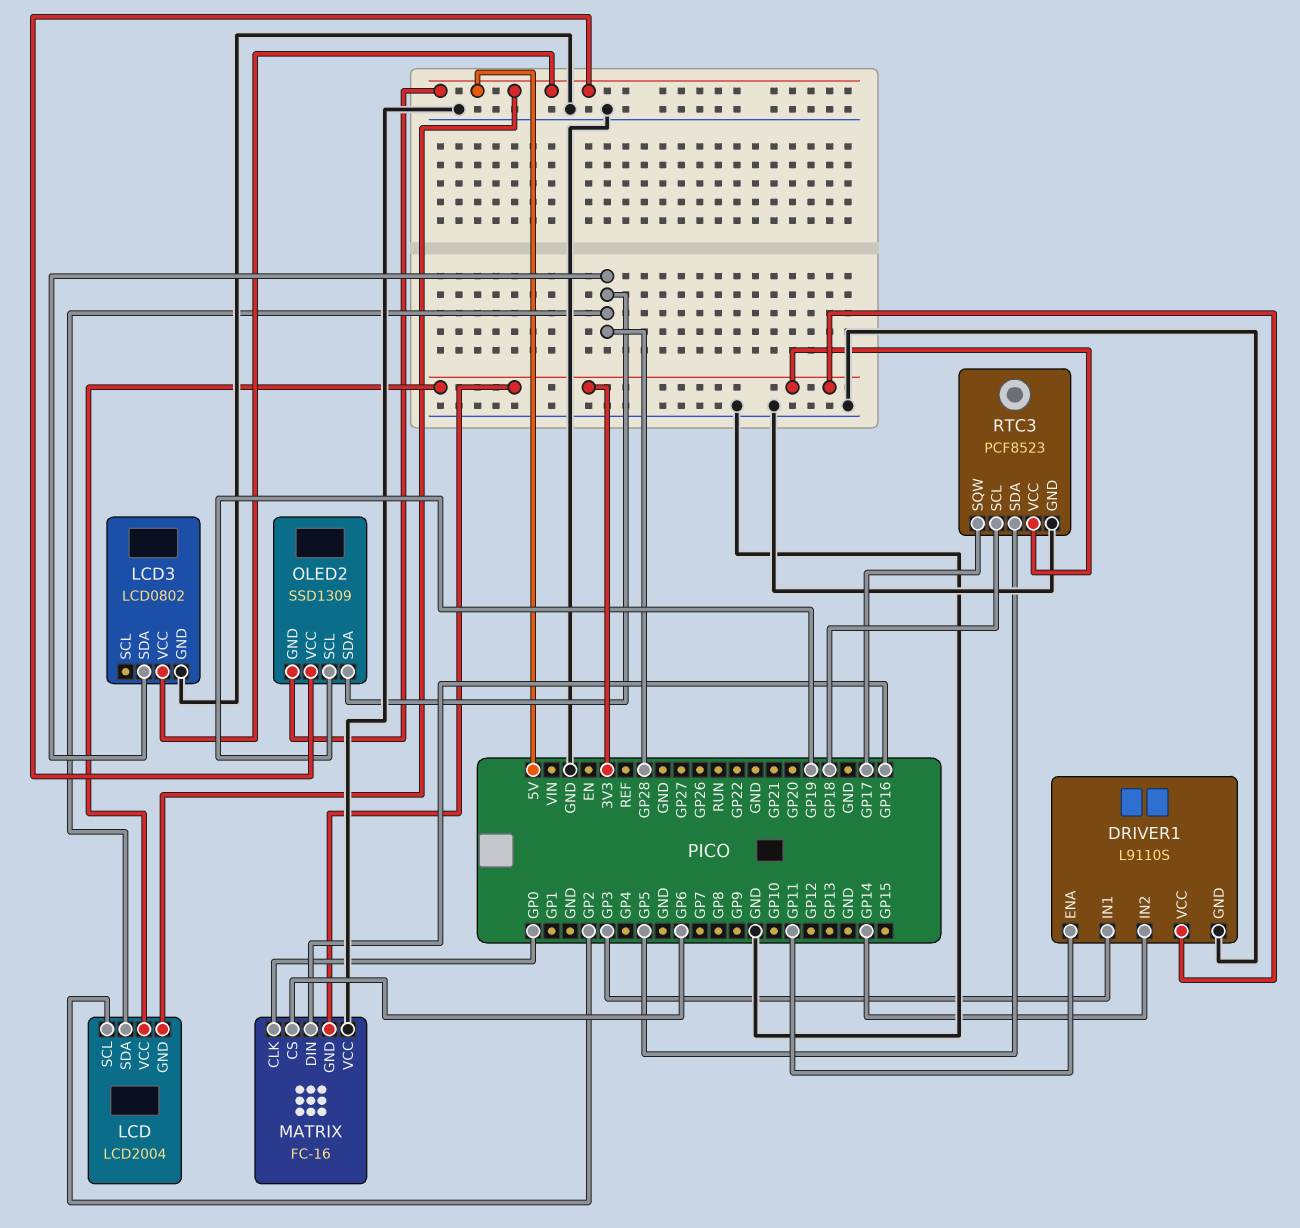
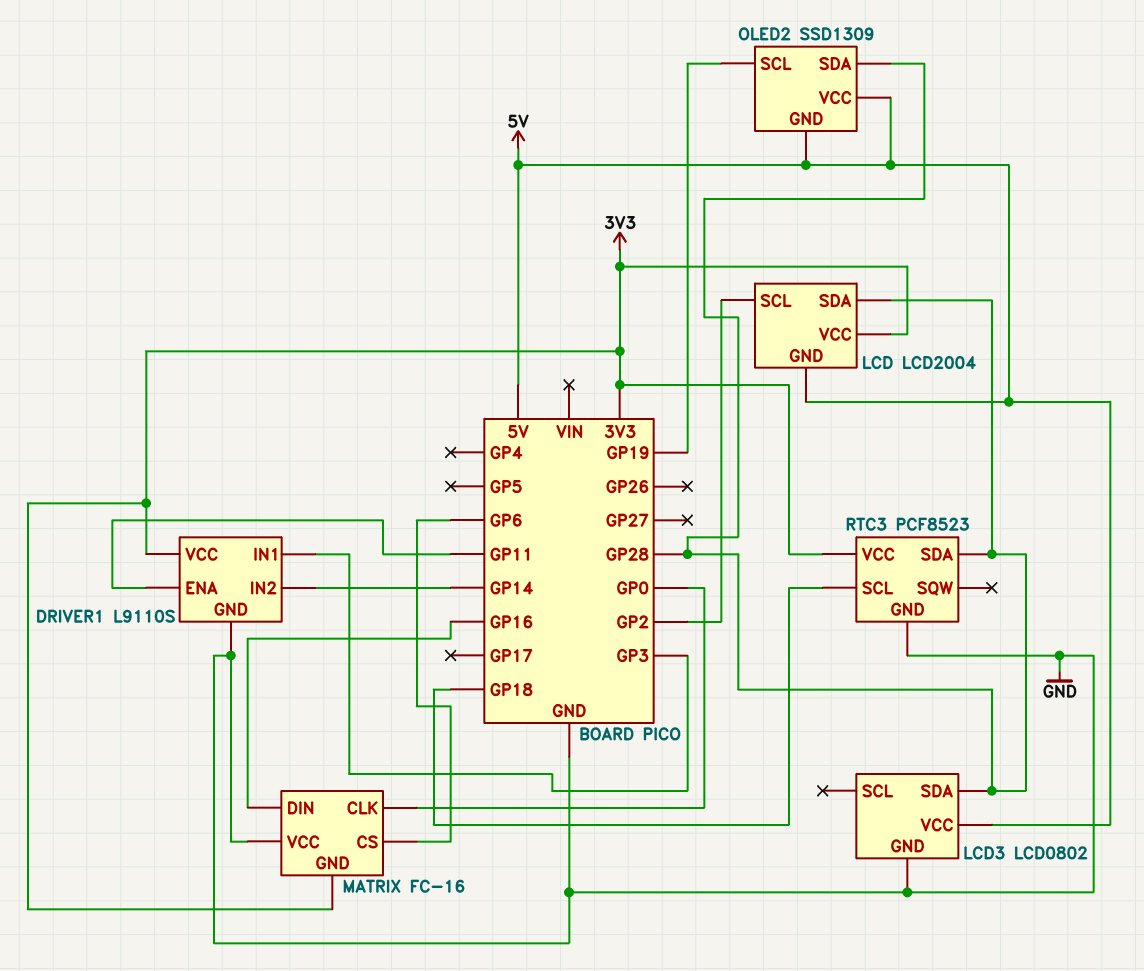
RTC3 pin SDA: GP5 -> GP28
RTC3 pin SQW: GP17 -> none

